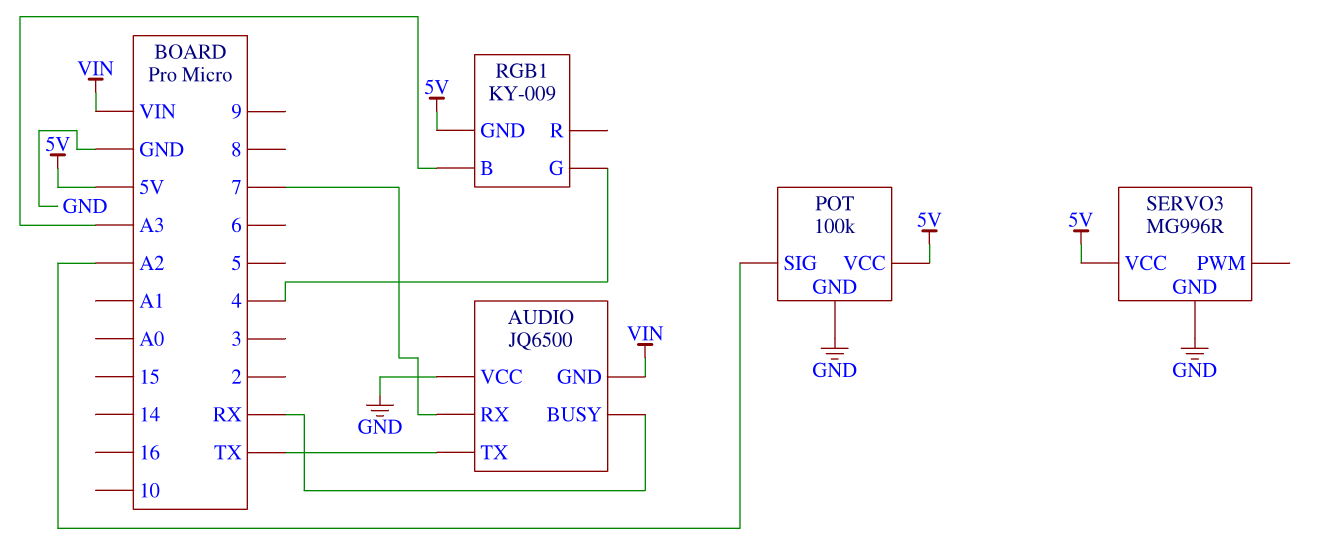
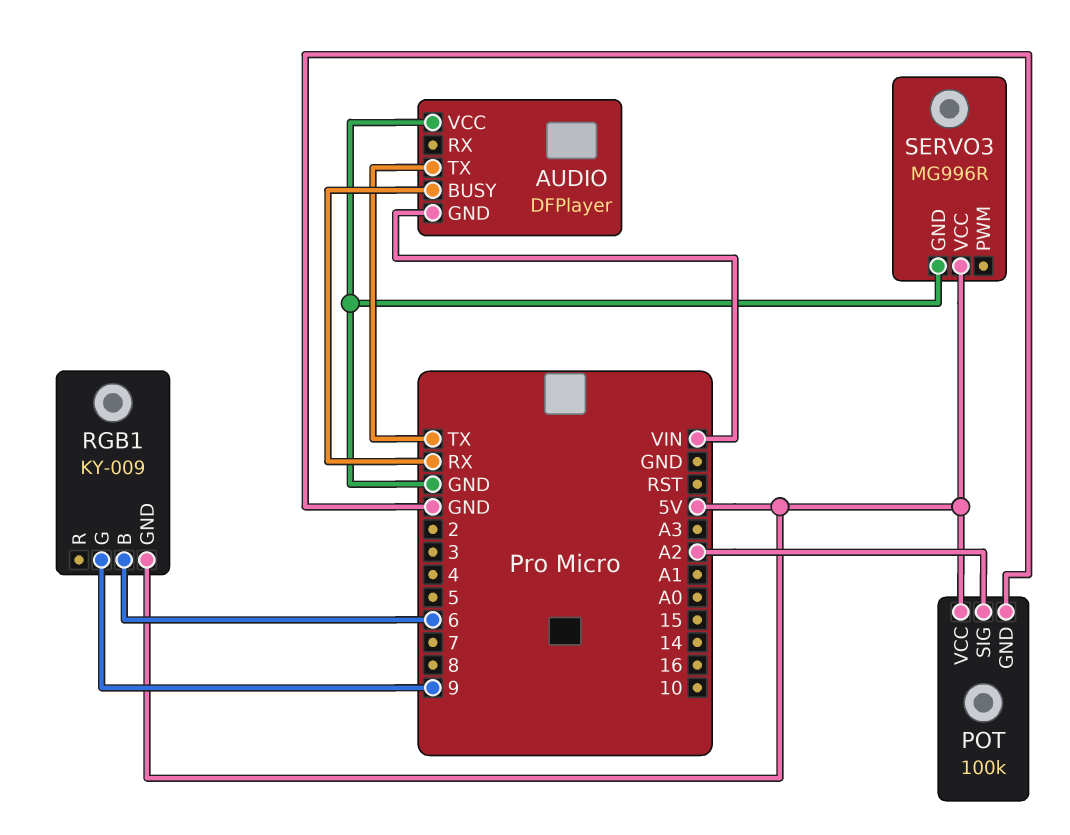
AUDIO: JQ6500 -> DFPlayer
AUDIO pin RX: 7 -> none
RGB1 pin B: A3 -> 6
RGB1 pin G: 4 -> 9

